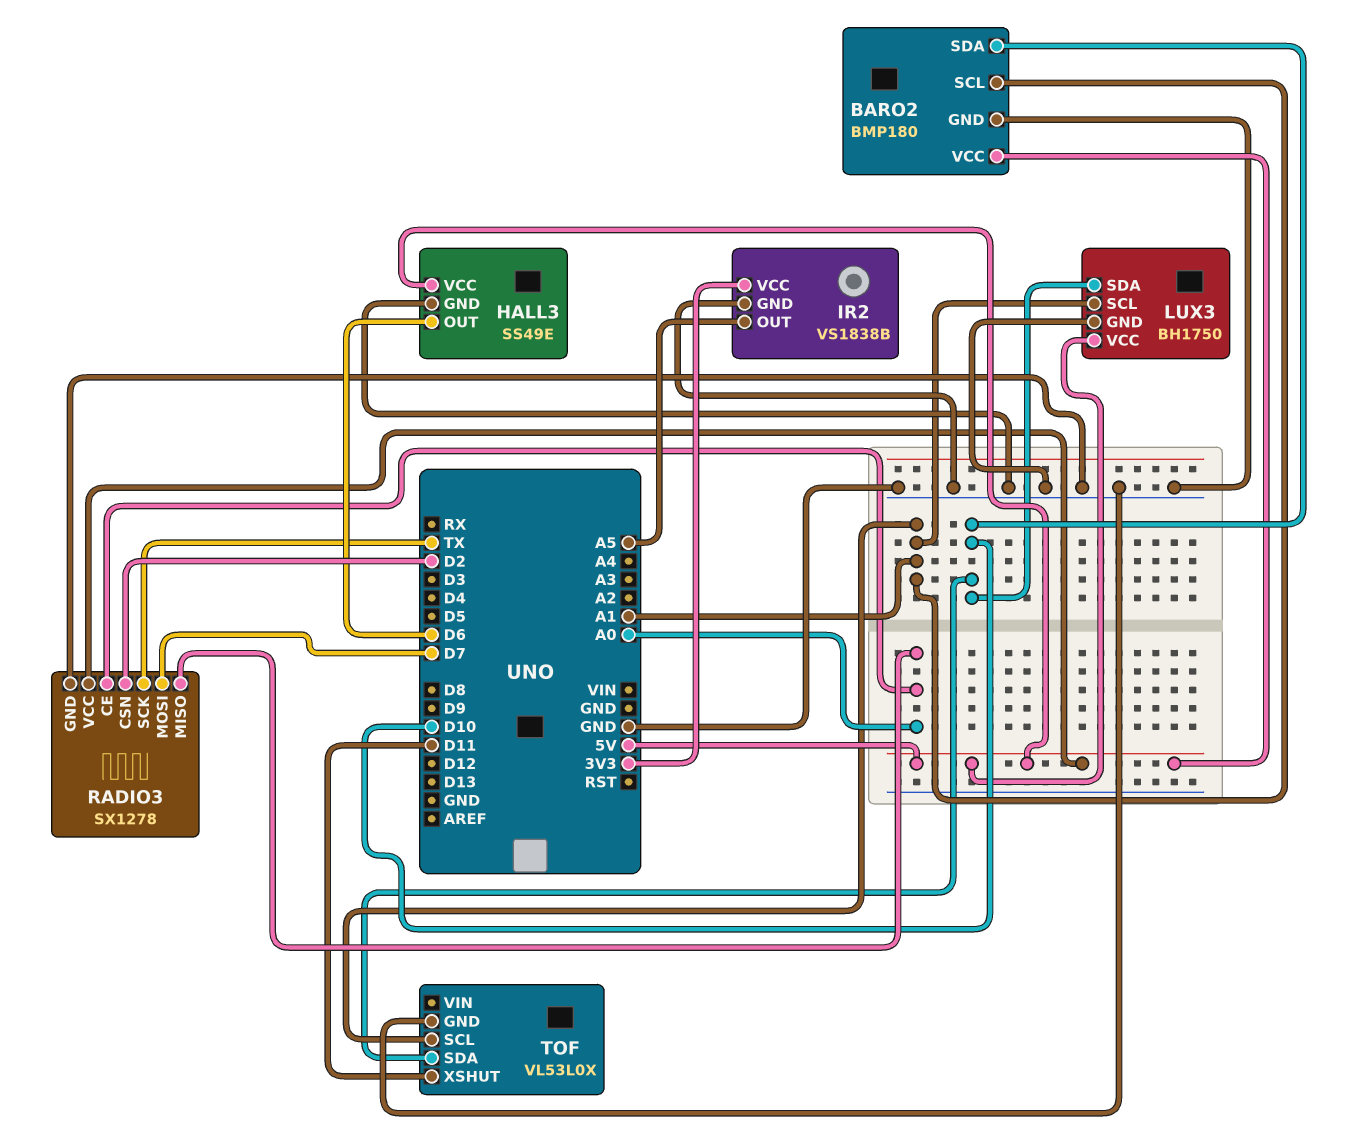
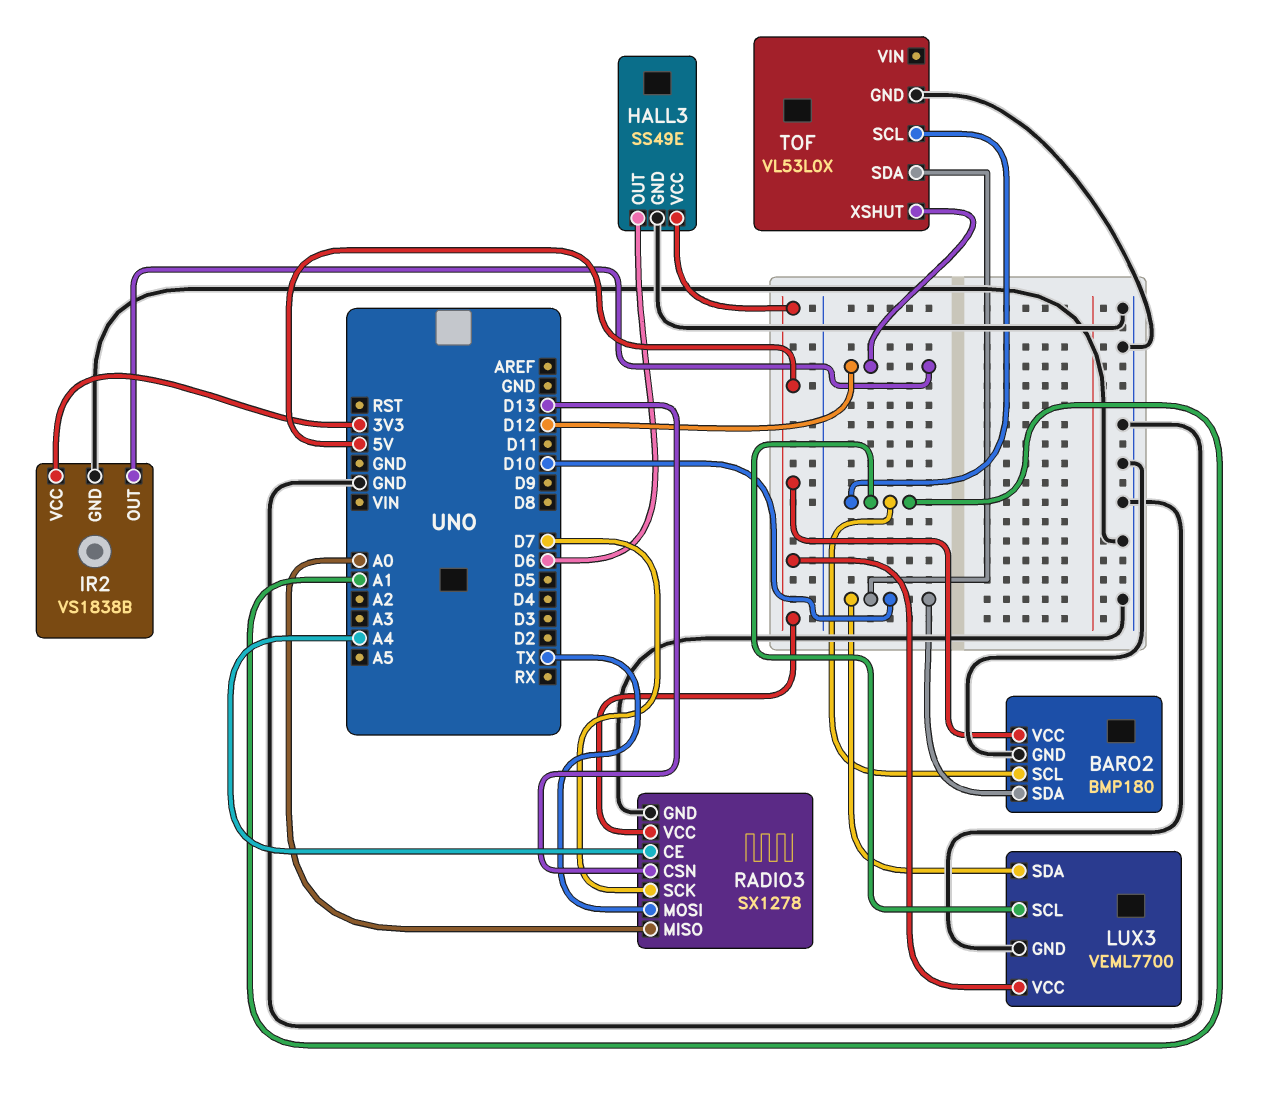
IR2 pin OUT: A5 -> D12
LUX3: BH1750 -> VEML7700
RADIO3 pin CE: A0 -> A4
RADIO3 pin CSN: D2 -> D13
RADIO3 pin MOSI: D7 -> TX
RADIO3 pin SCK: TX -> D7
TOF pin XSHUT: D11 -> D12

